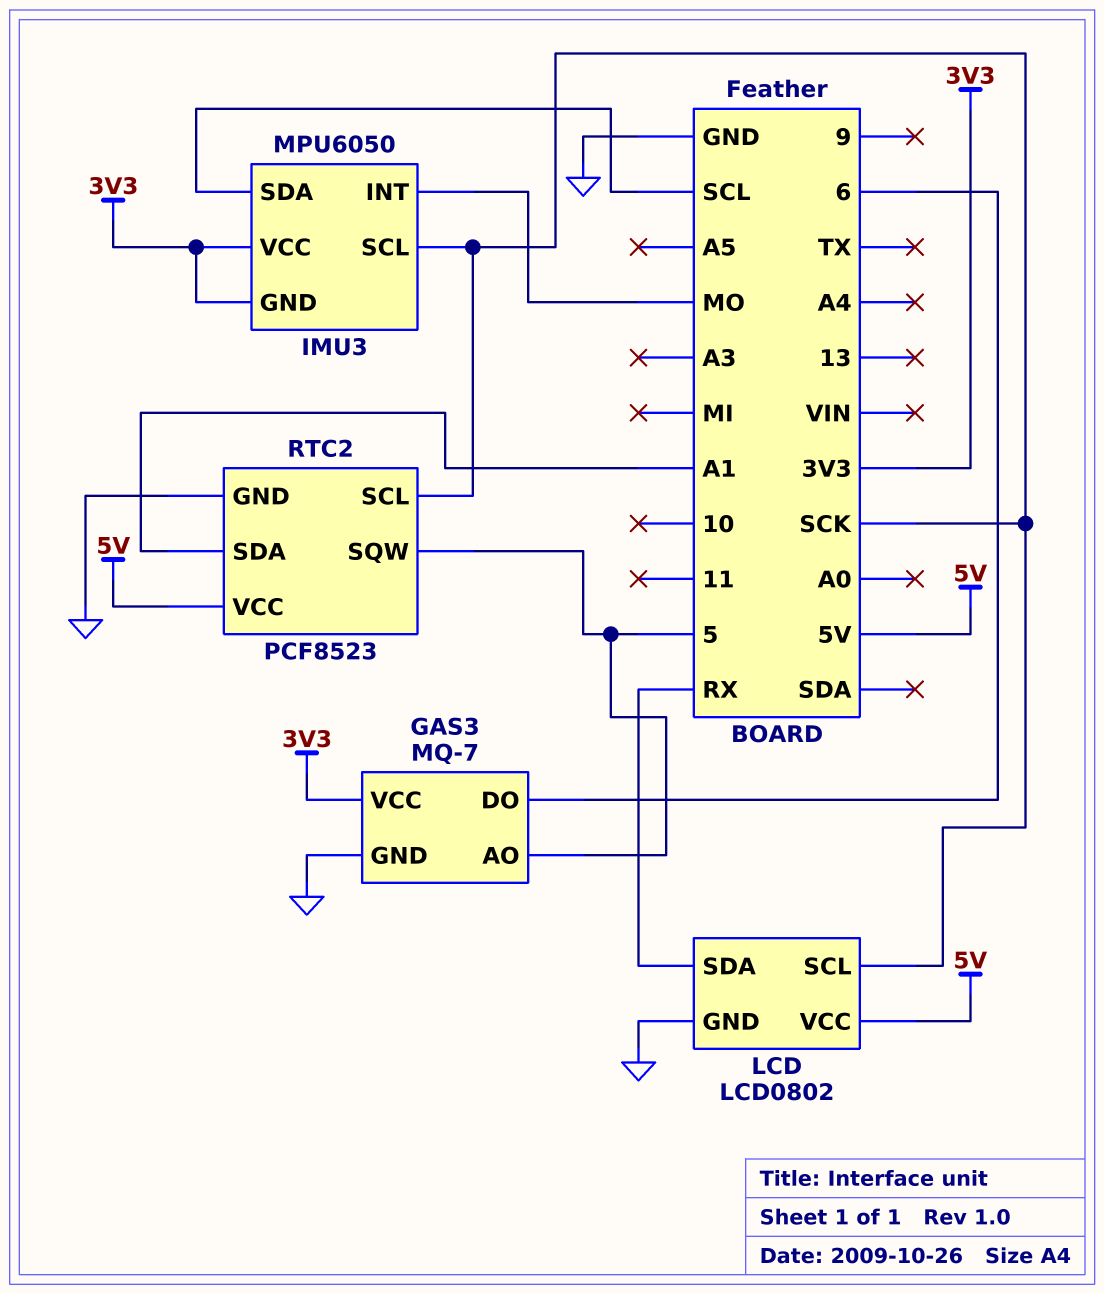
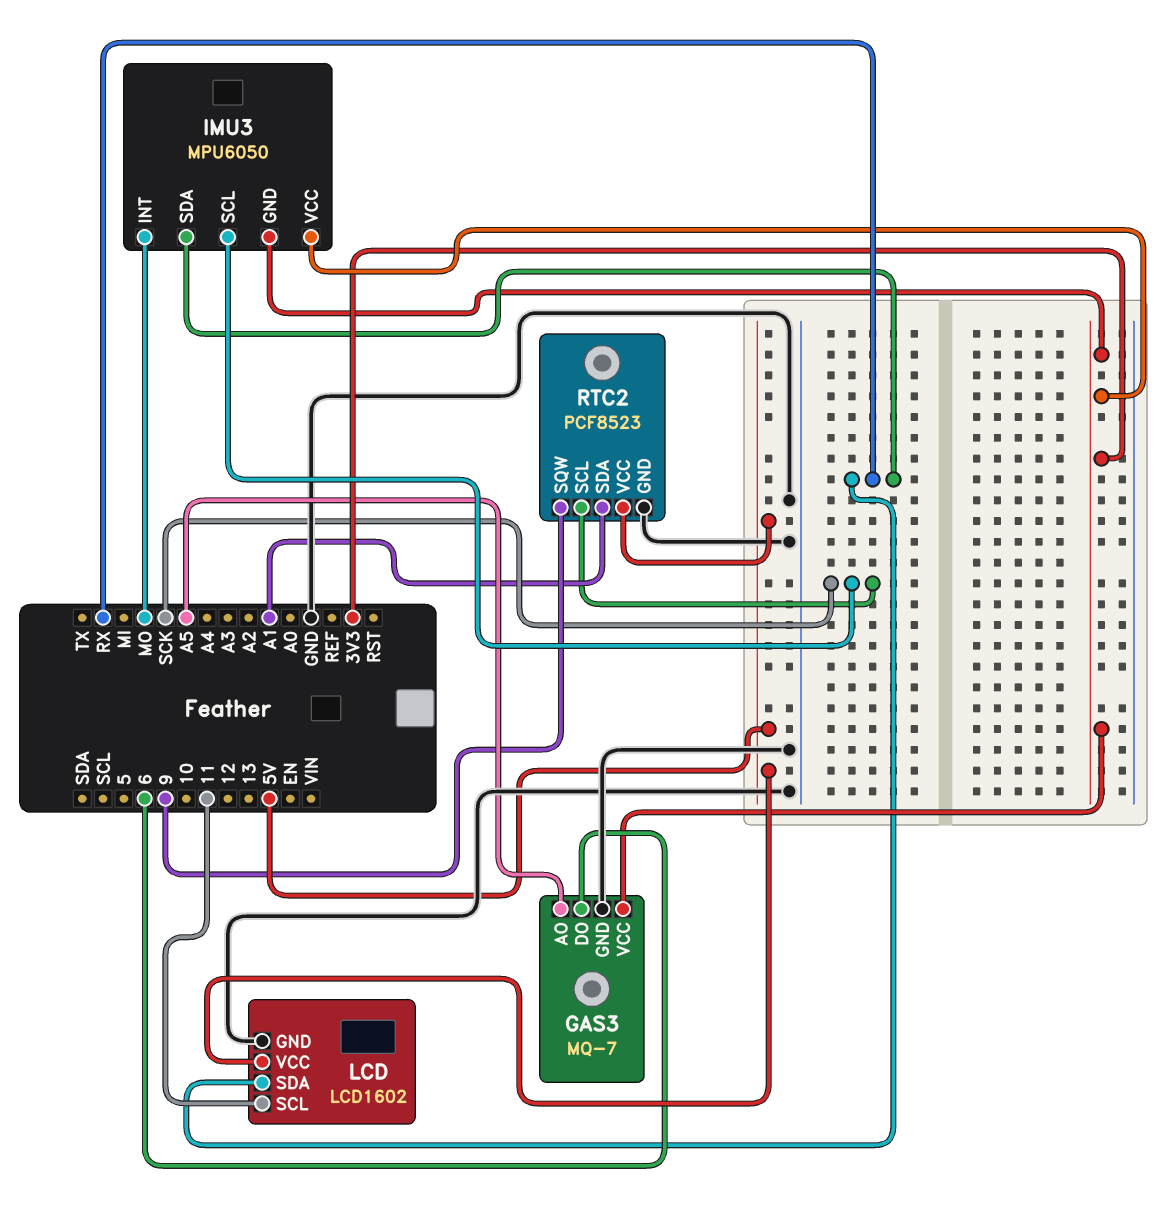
GAS3 pin AO: 5 -> A5
IMU3 pin SDA: SCL -> RX
LCD: LCD0802 -> LCD1602
LCD pin SCL: SCK -> 11
RTC2 pin SQW: 5 -> 9

